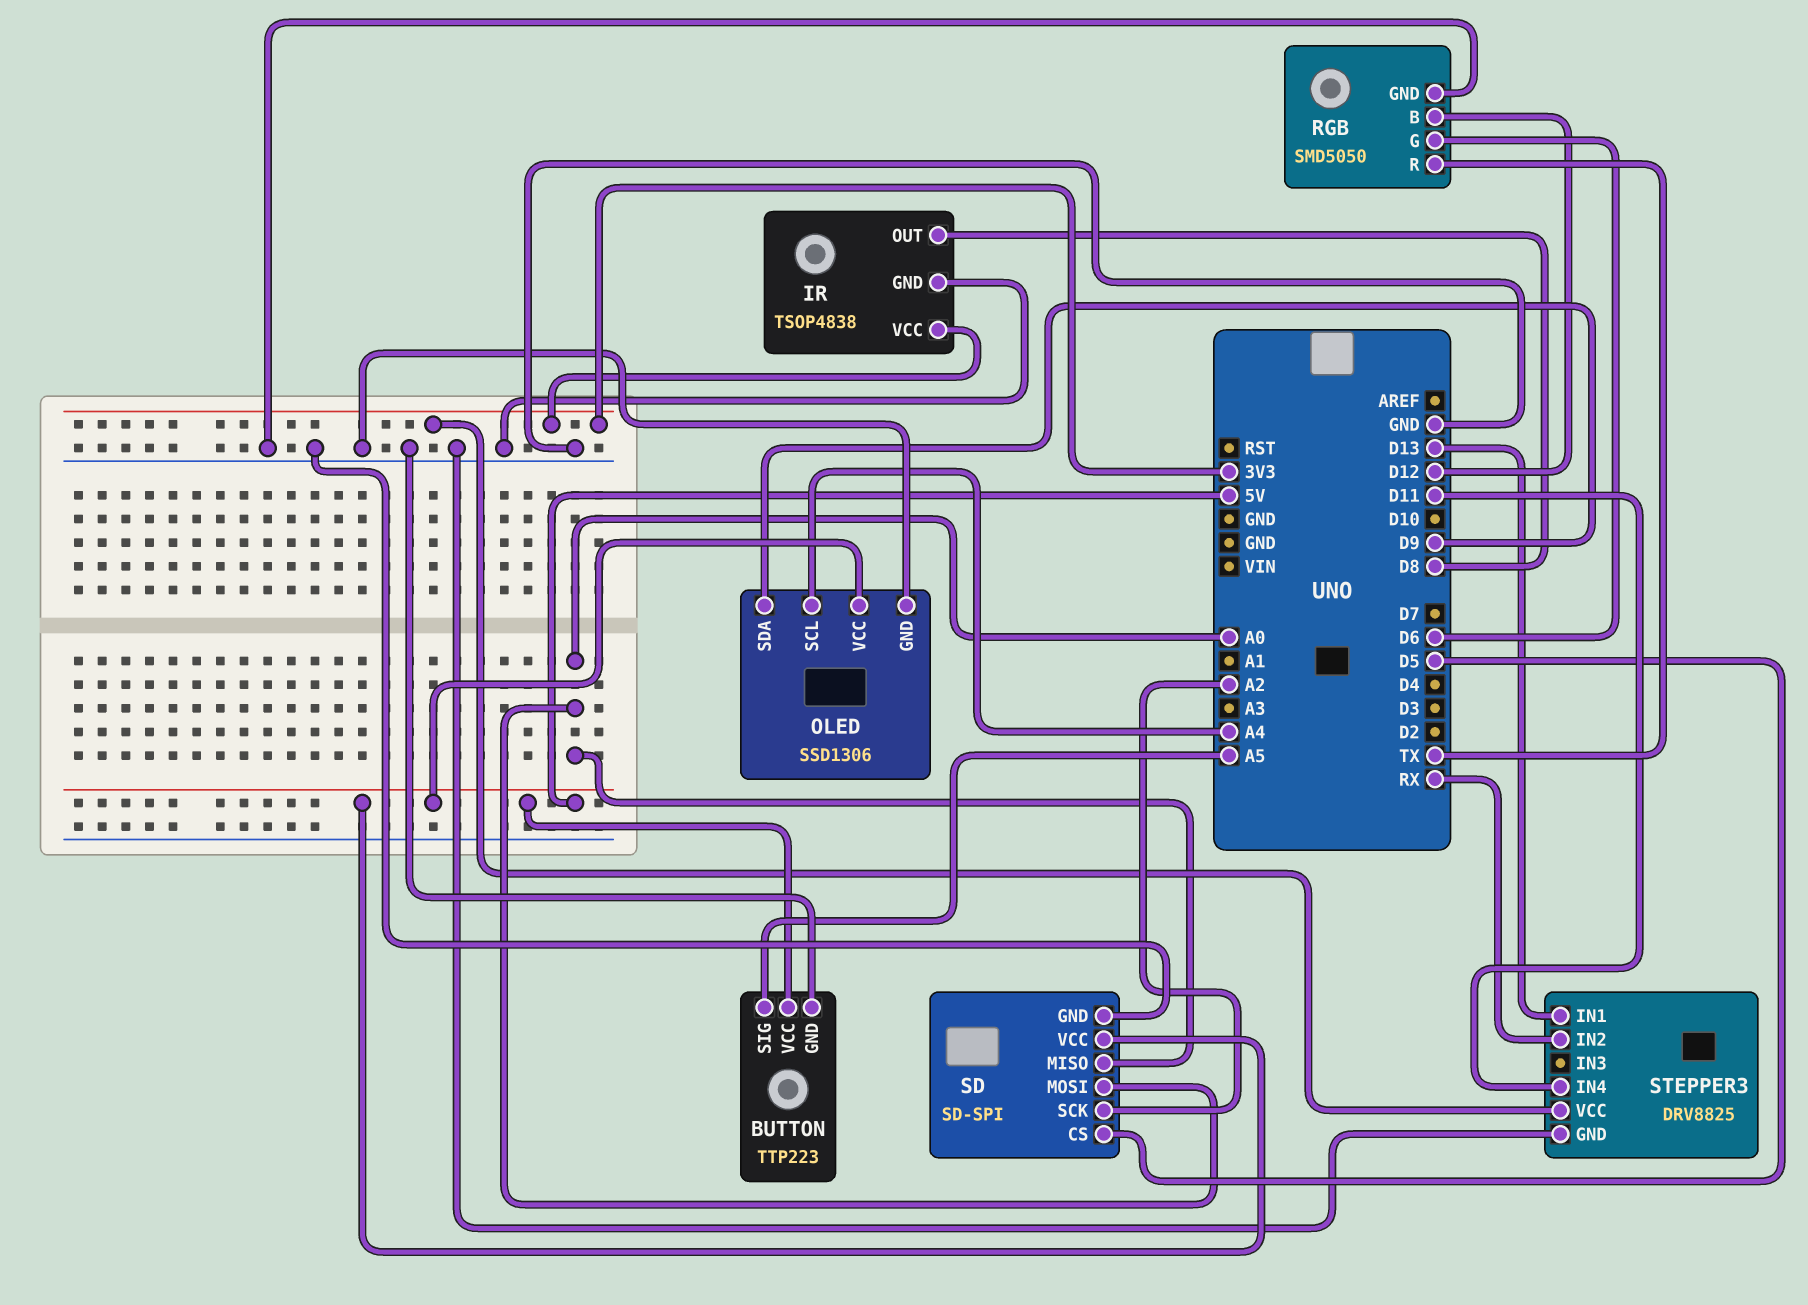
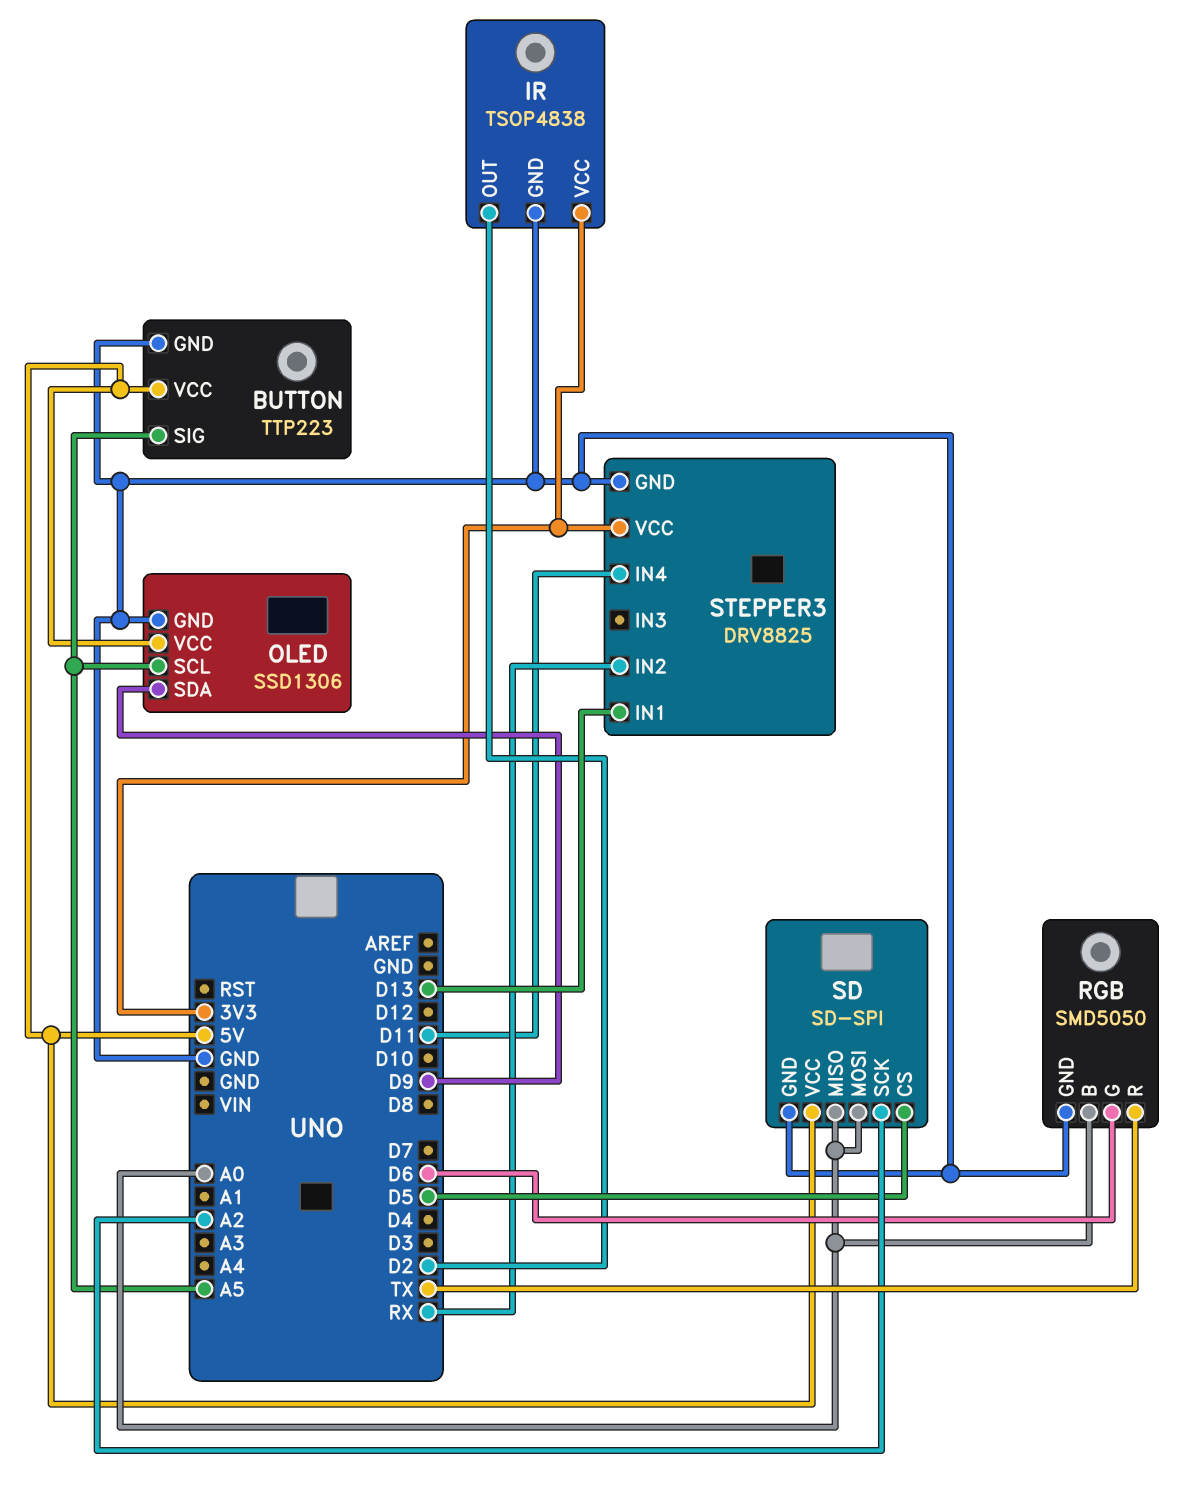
IR pin OUT: D8 -> D2
OLED pin SCL: A4 -> A5
RGB pin B: D12 -> A0

